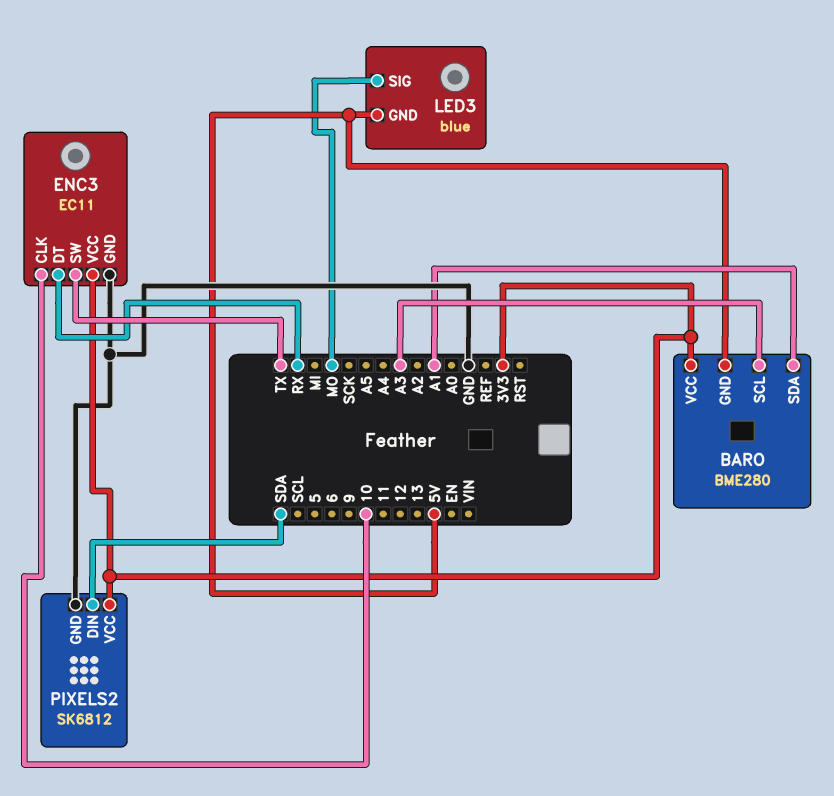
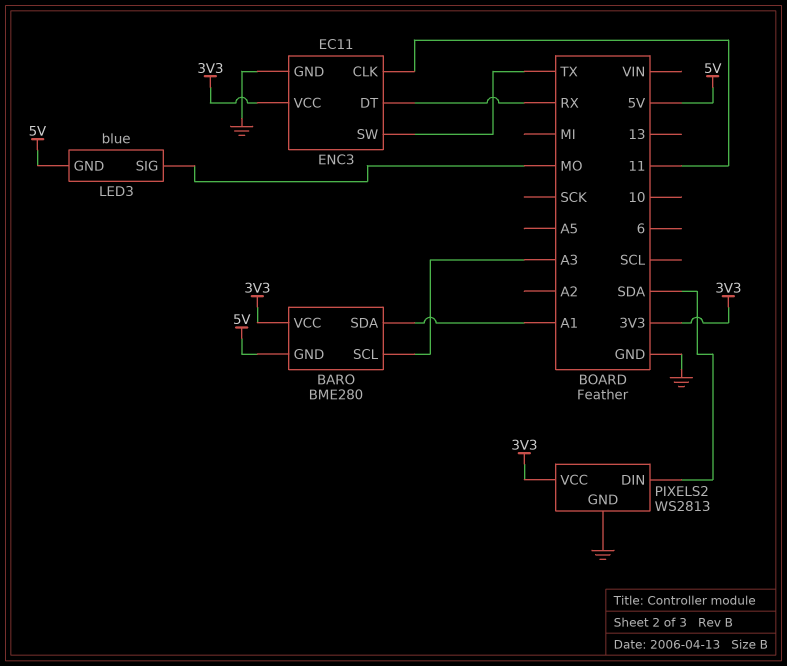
ENC3 pin CLK: 10 -> 11
PIXELS2: SK6812 -> WS2813

